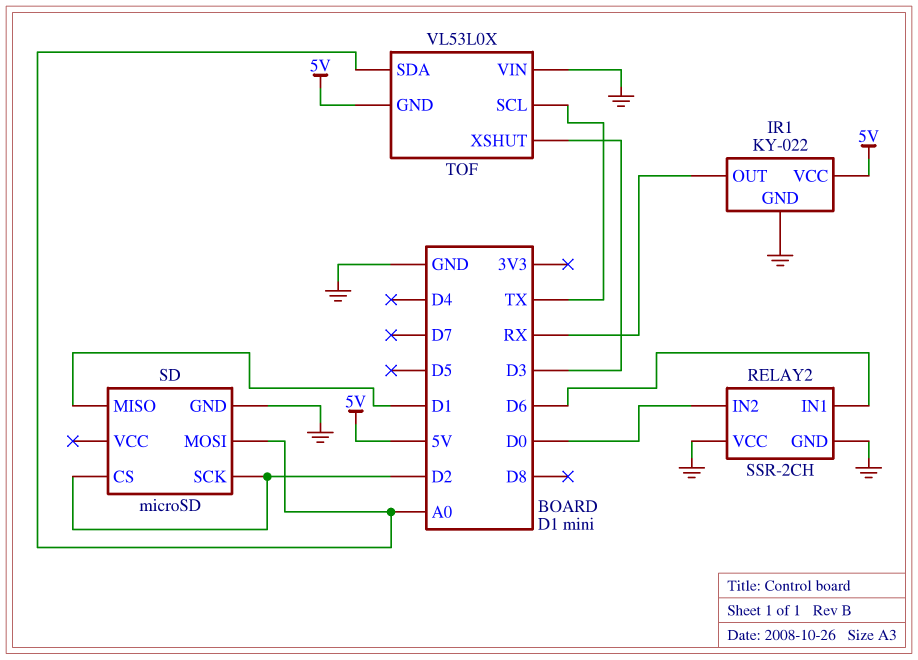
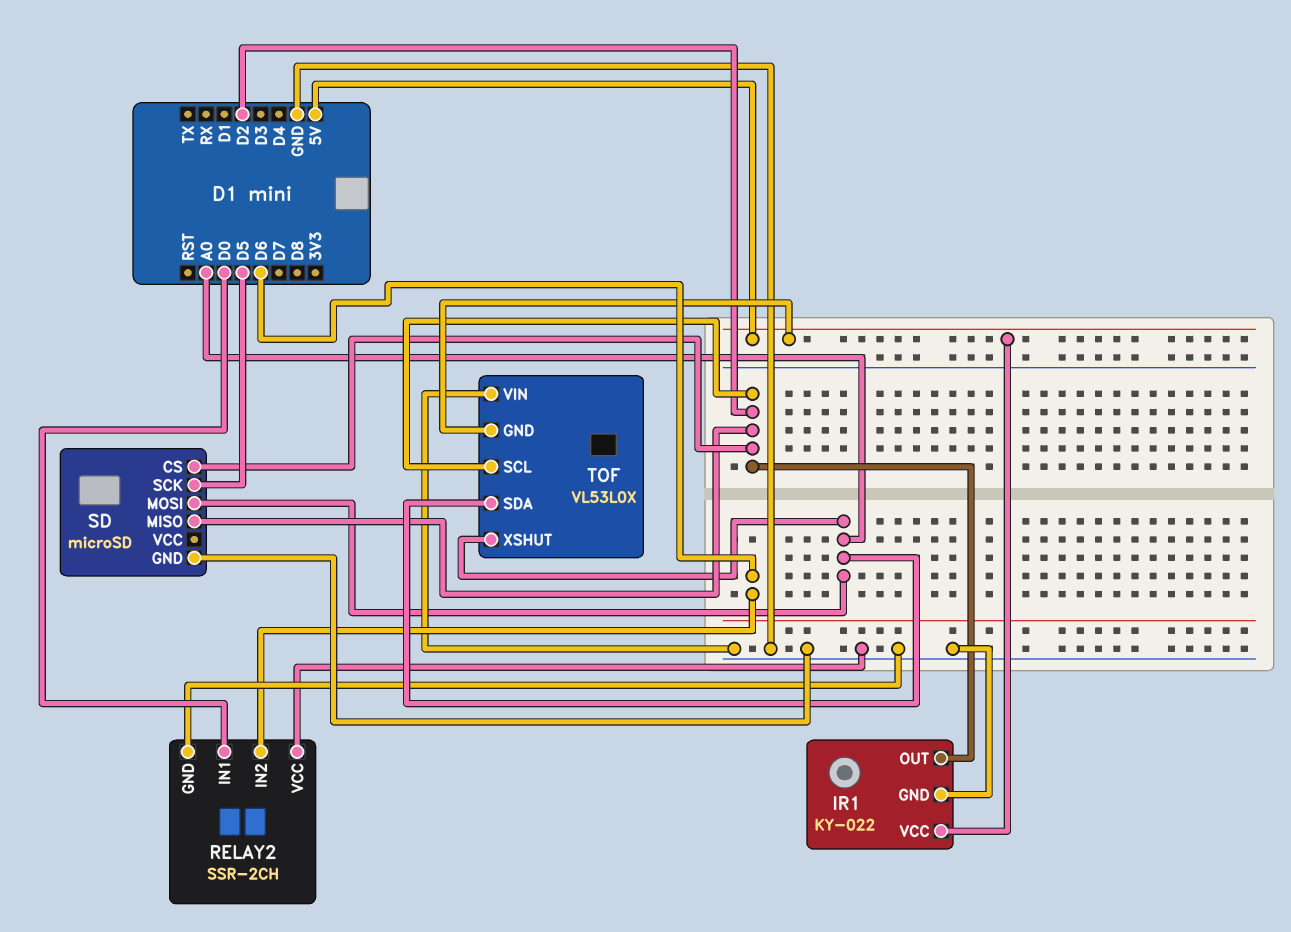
IR1 pin OUT: RX -> D2
RELAY2 pin IN1: D6 -> D0
RELAY2 pin IN2: D0 -> D6
SD pin MISO: D1 -> D2
SD pin SCK: D2 -> D5
TOF pin SCL: TX -> D2
TOF pin XSHUT: D3 -> A0

